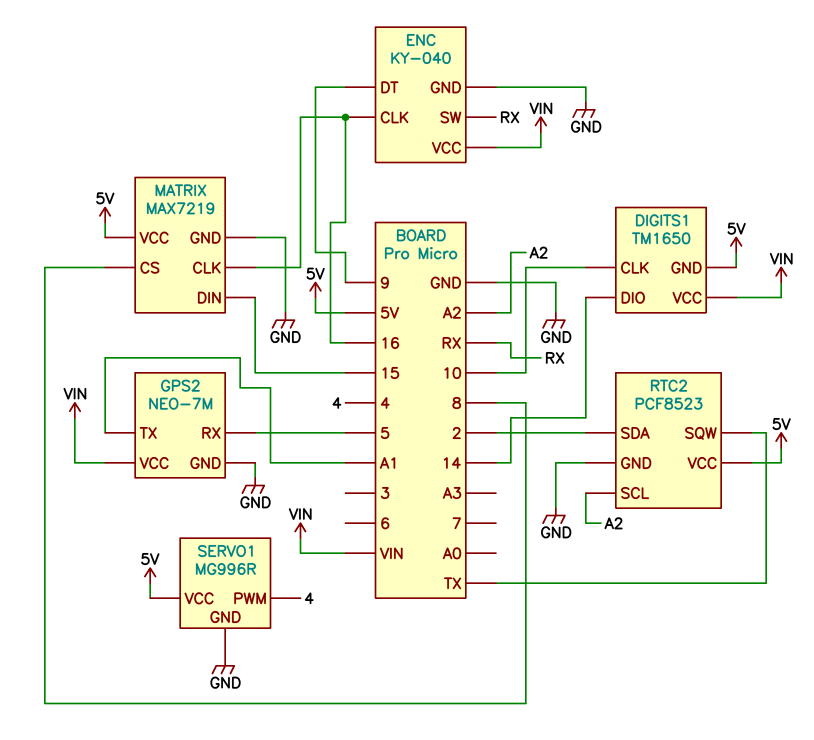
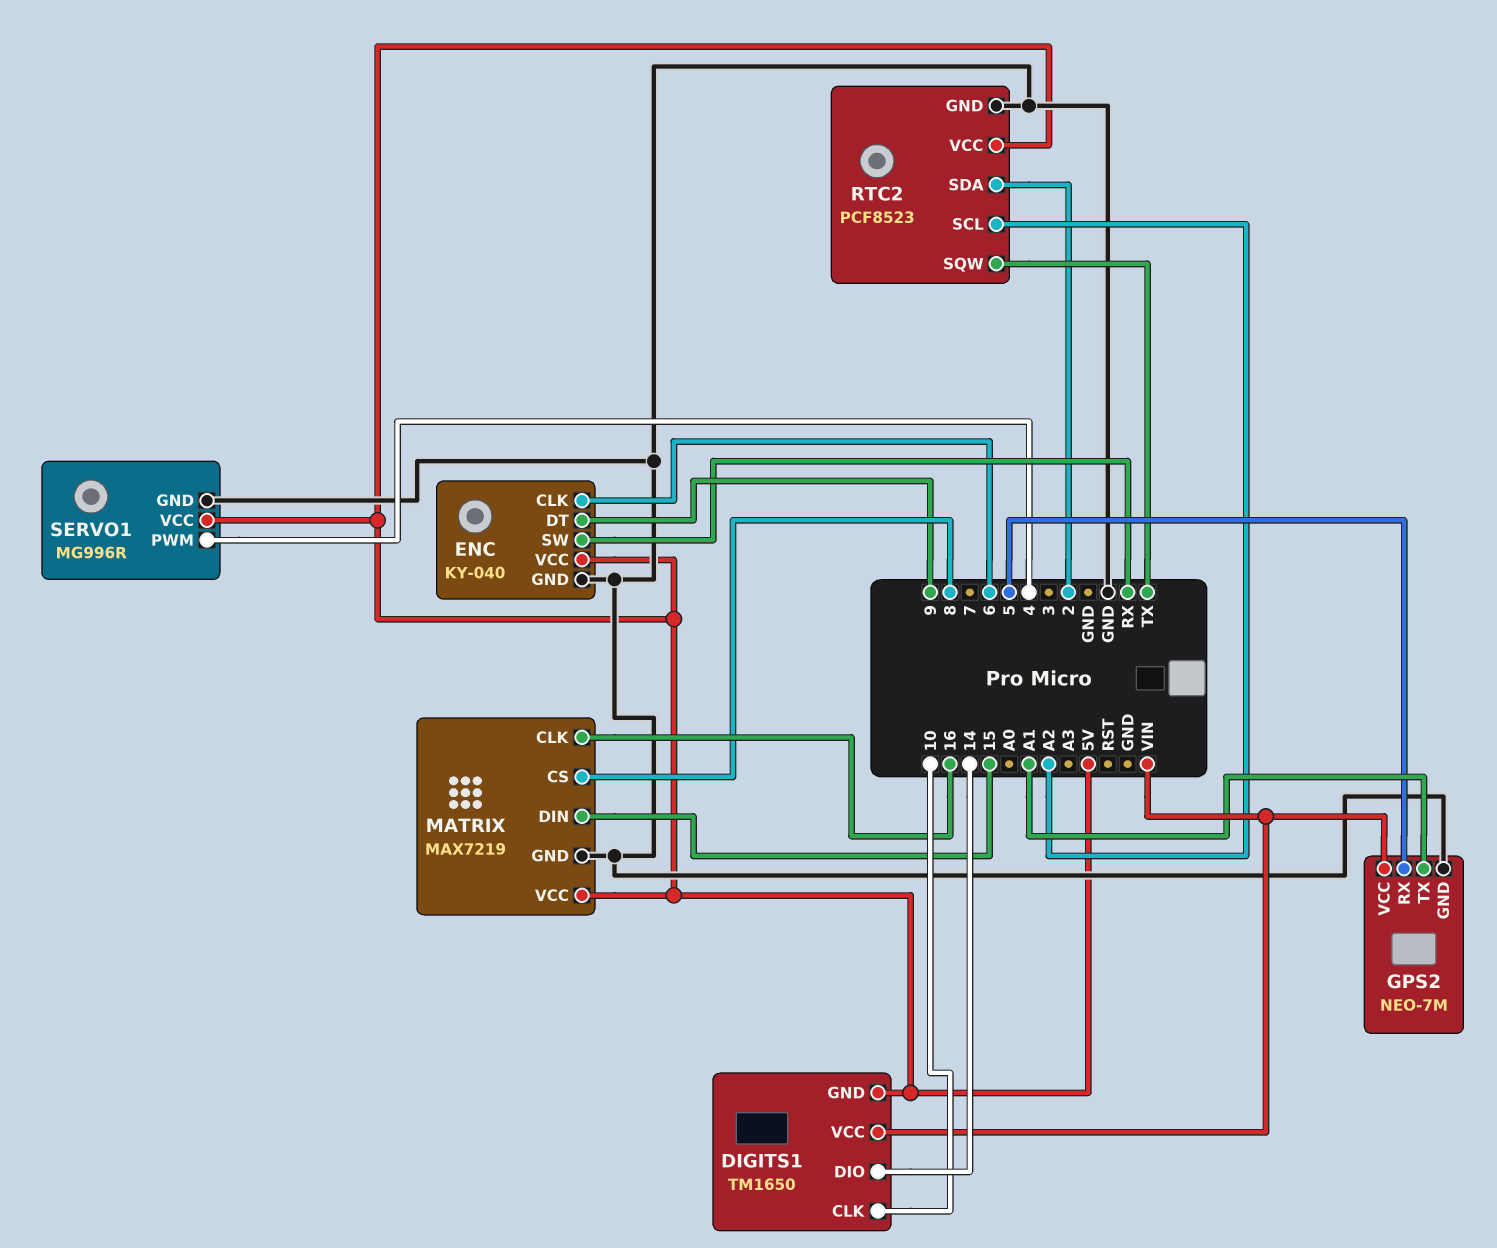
ENC pin CLK: 16 -> 6
ENC pin VCC: VIN -> 5V

